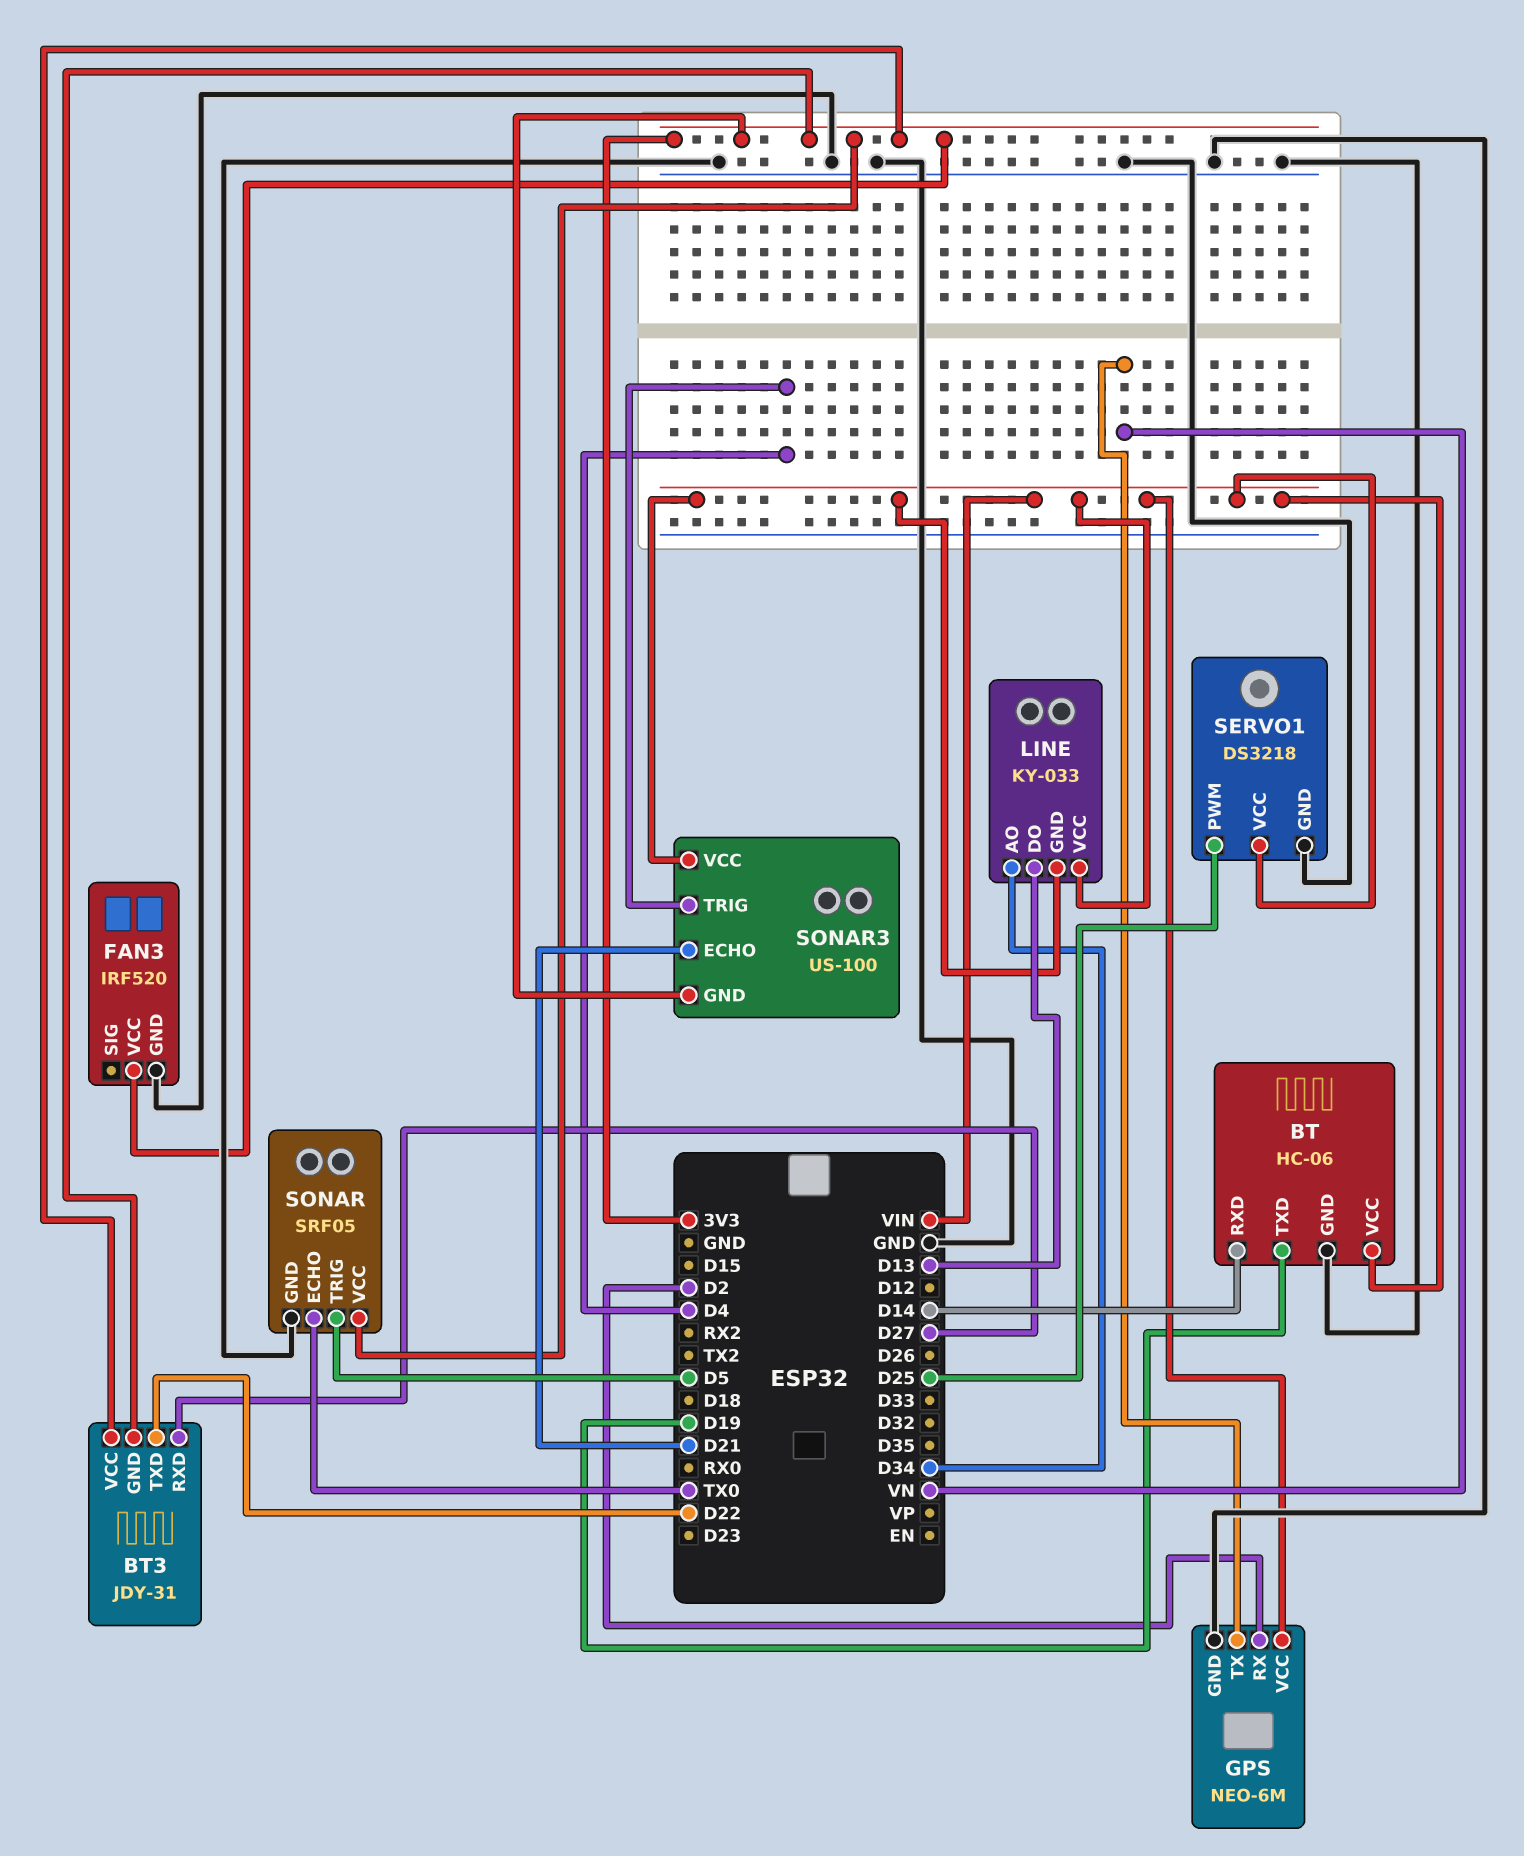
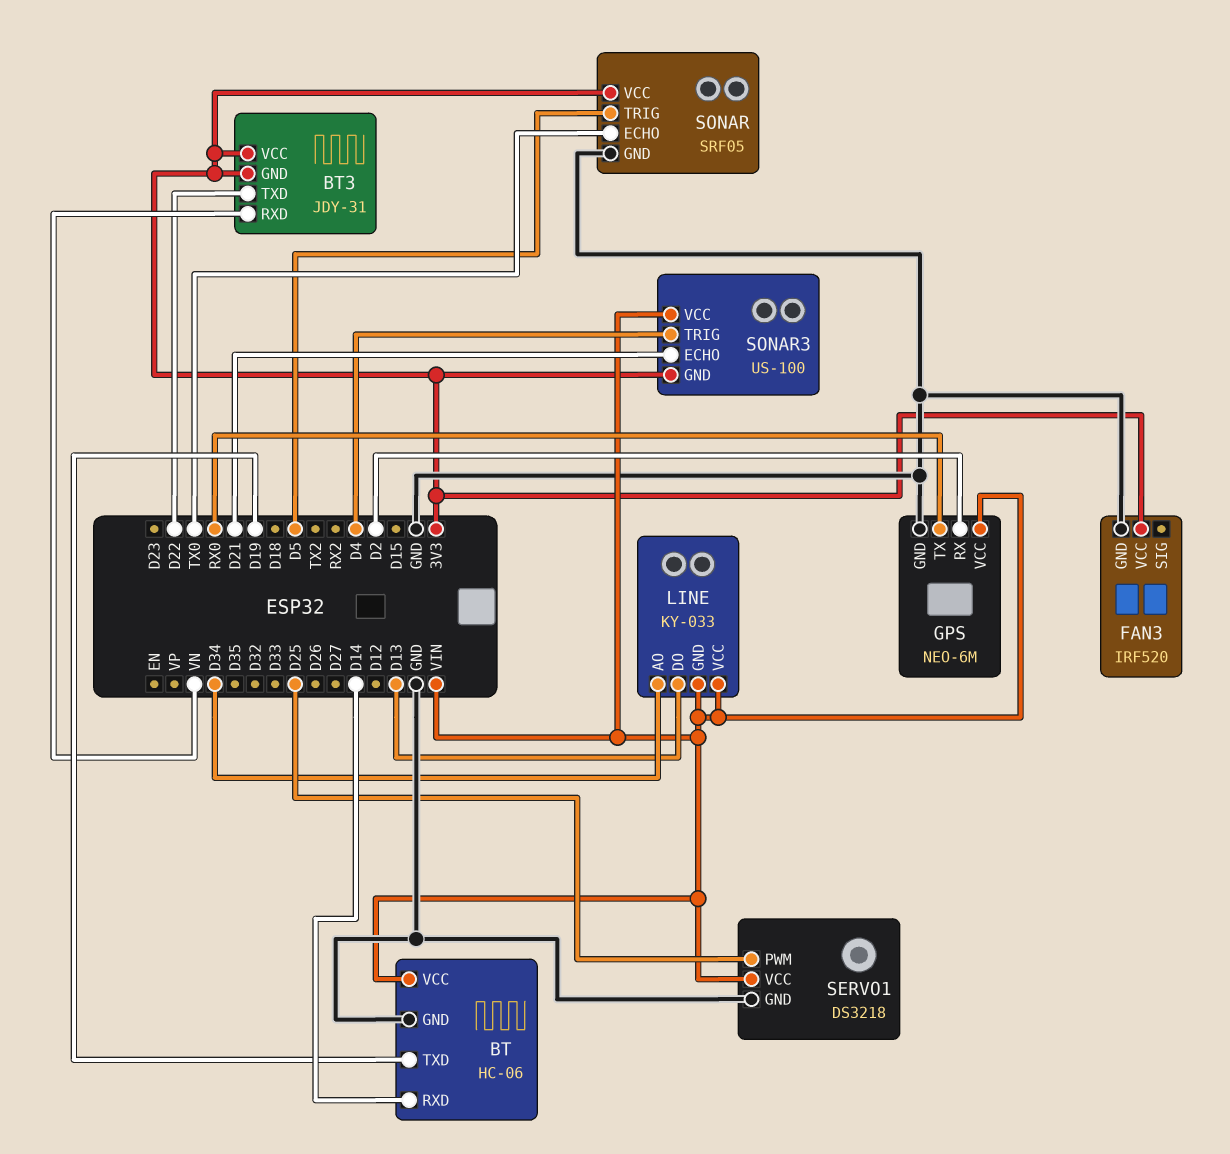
BT3 pin RXD: D27 -> VN
GPS pin TX: VN -> RX0

